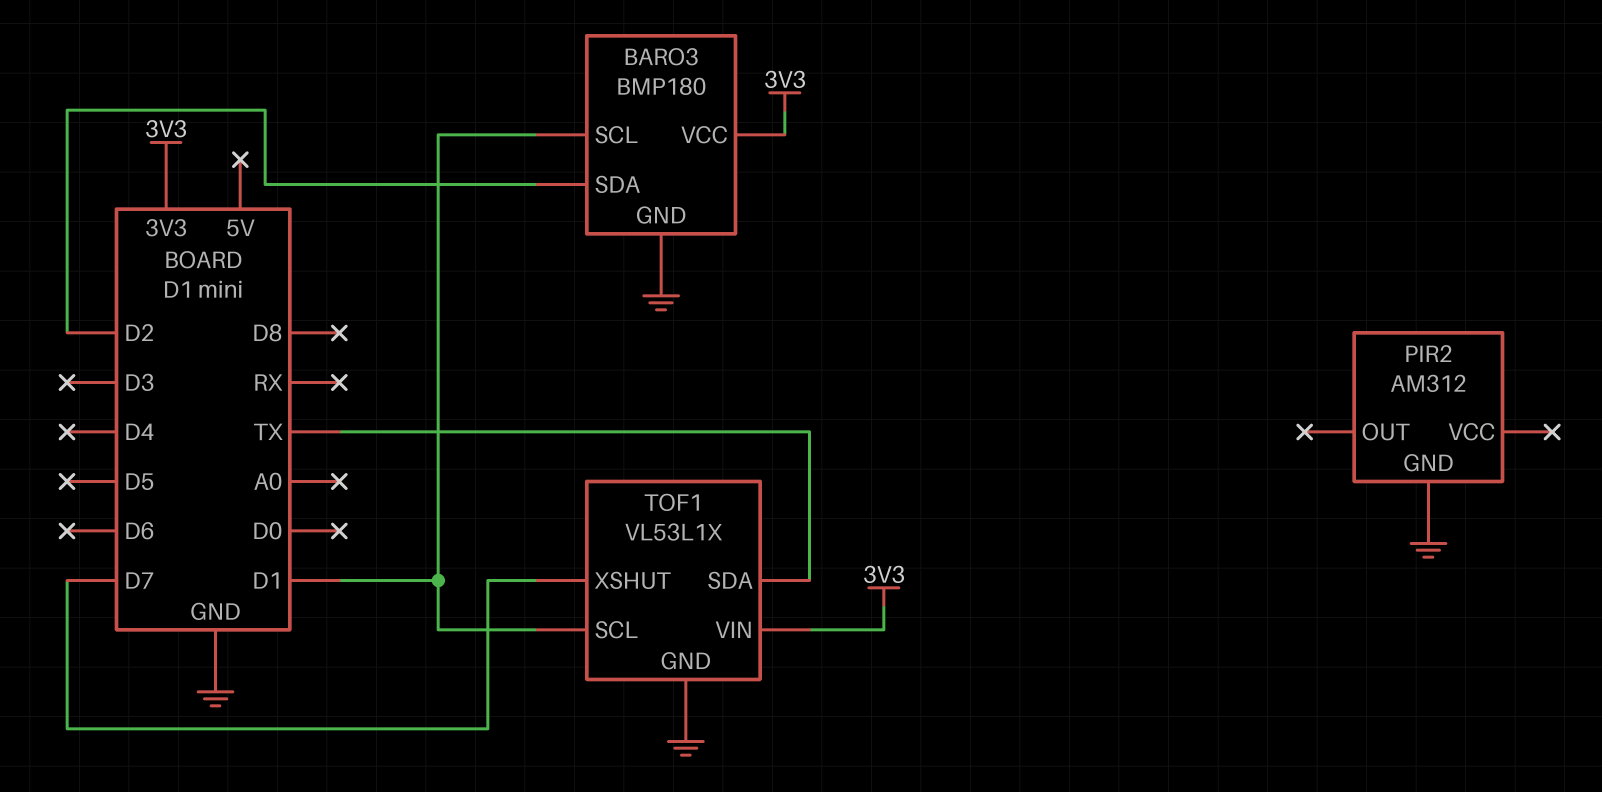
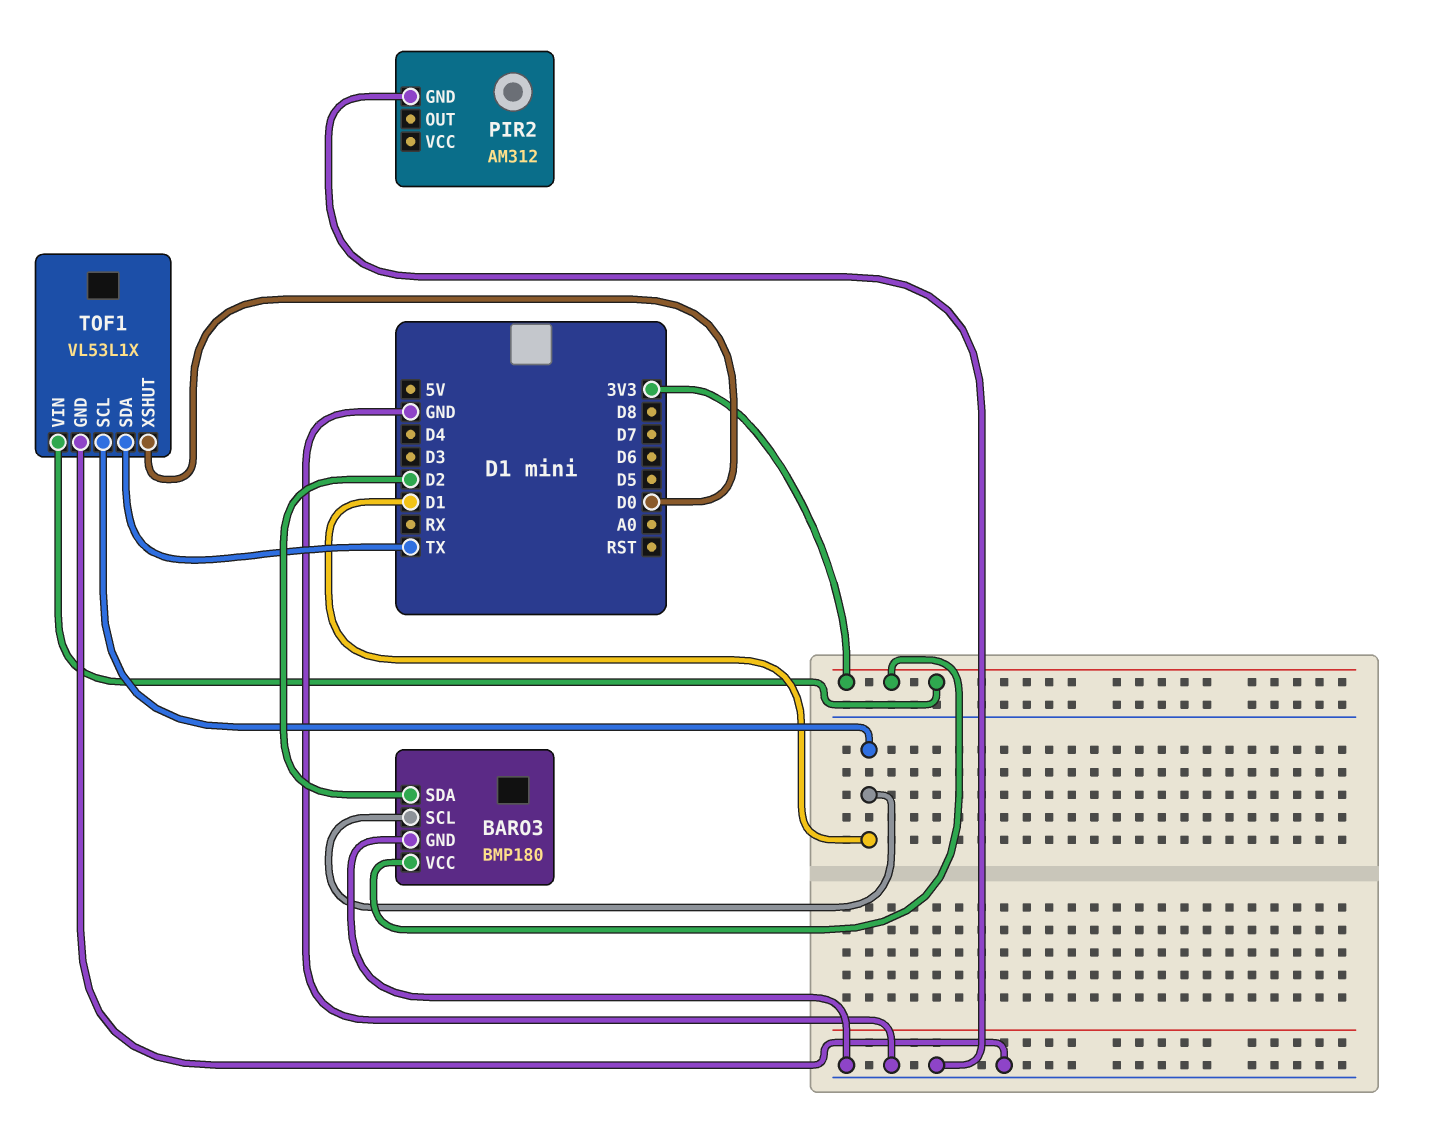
TOF1 pin XSHUT: D7 -> D0

